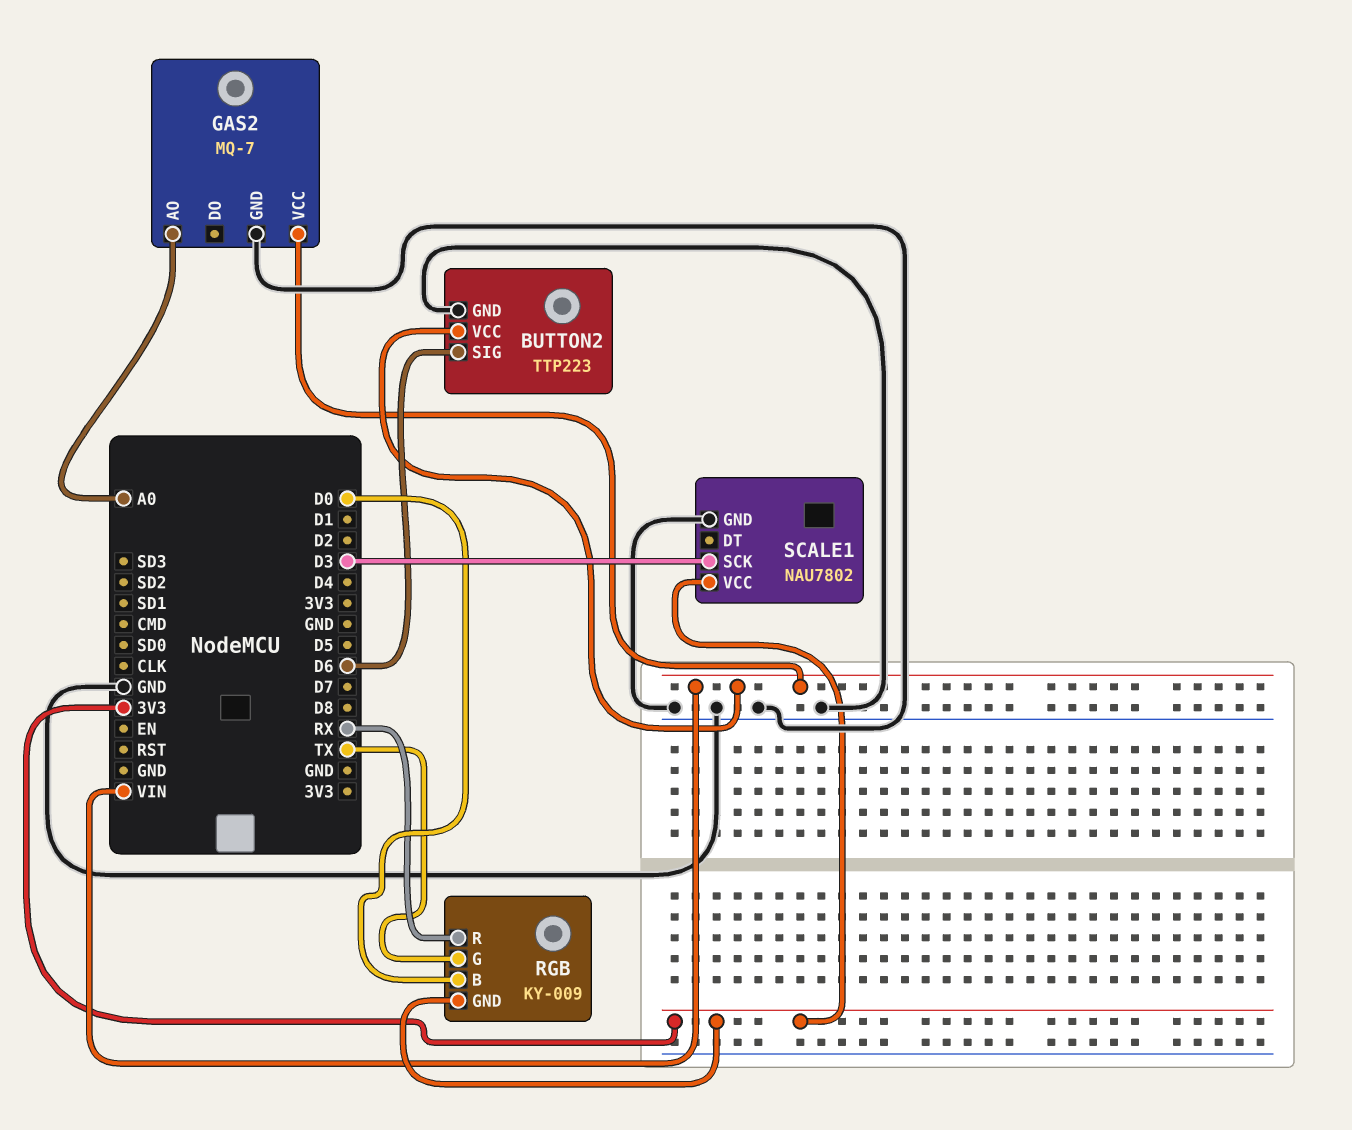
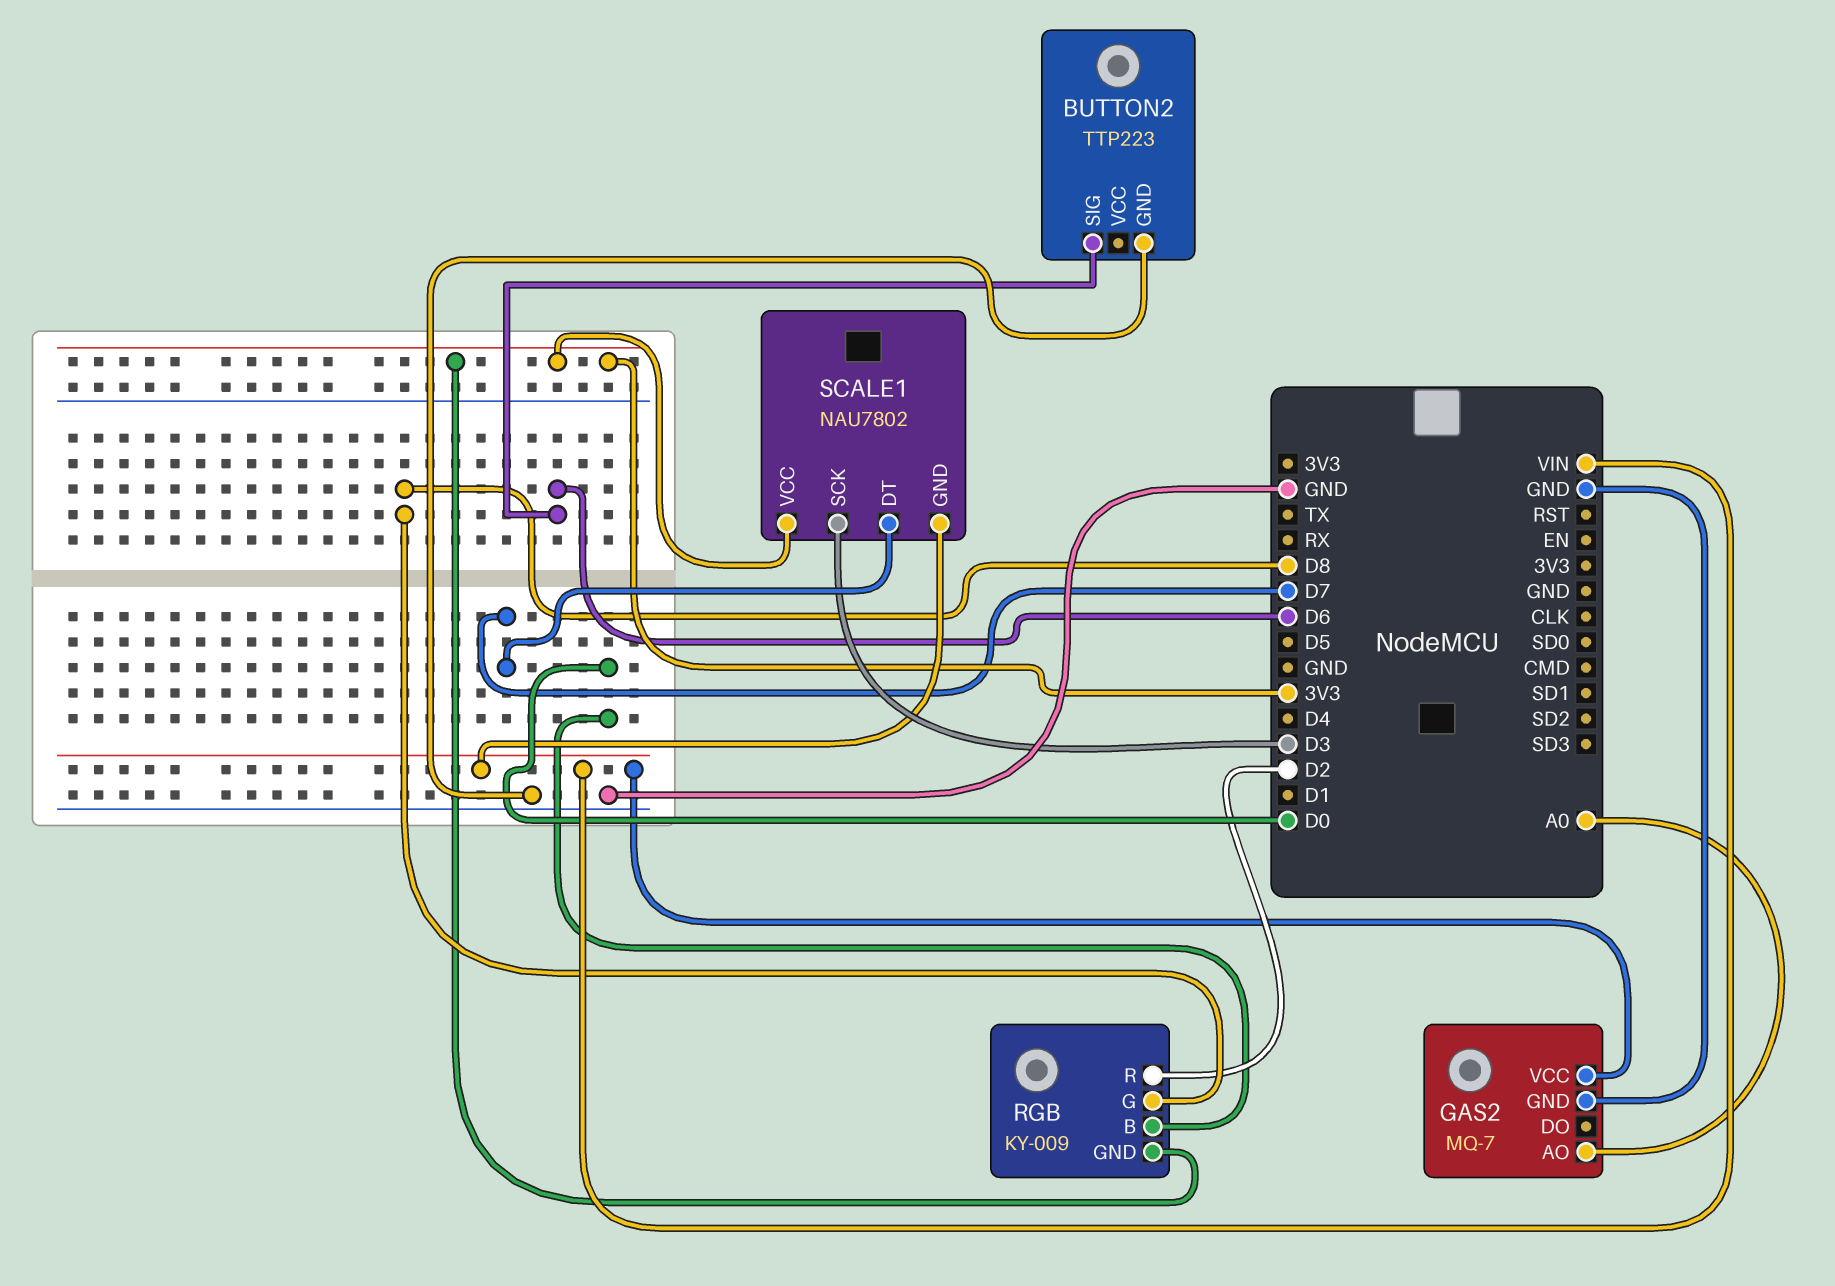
BUTTON2 pin VCC: VIN -> none
RGB pin G: TX -> D8
RGB pin R: RX -> D2
SCALE1 pin DT: none -> D7
SCALE1 pin GND: GND -> VIN

